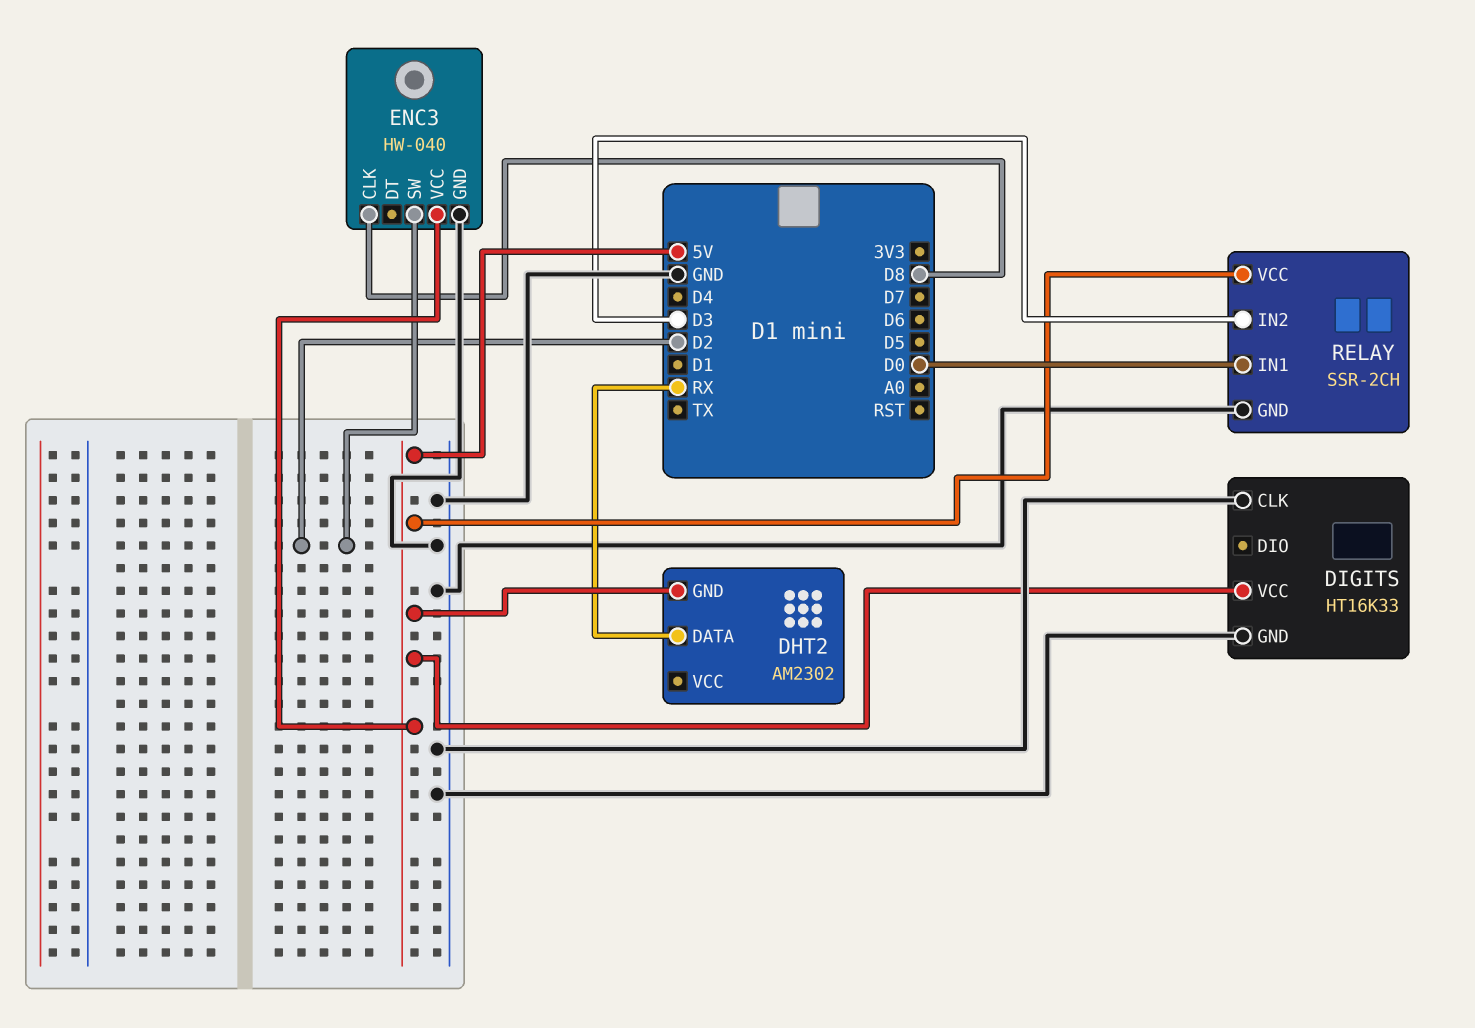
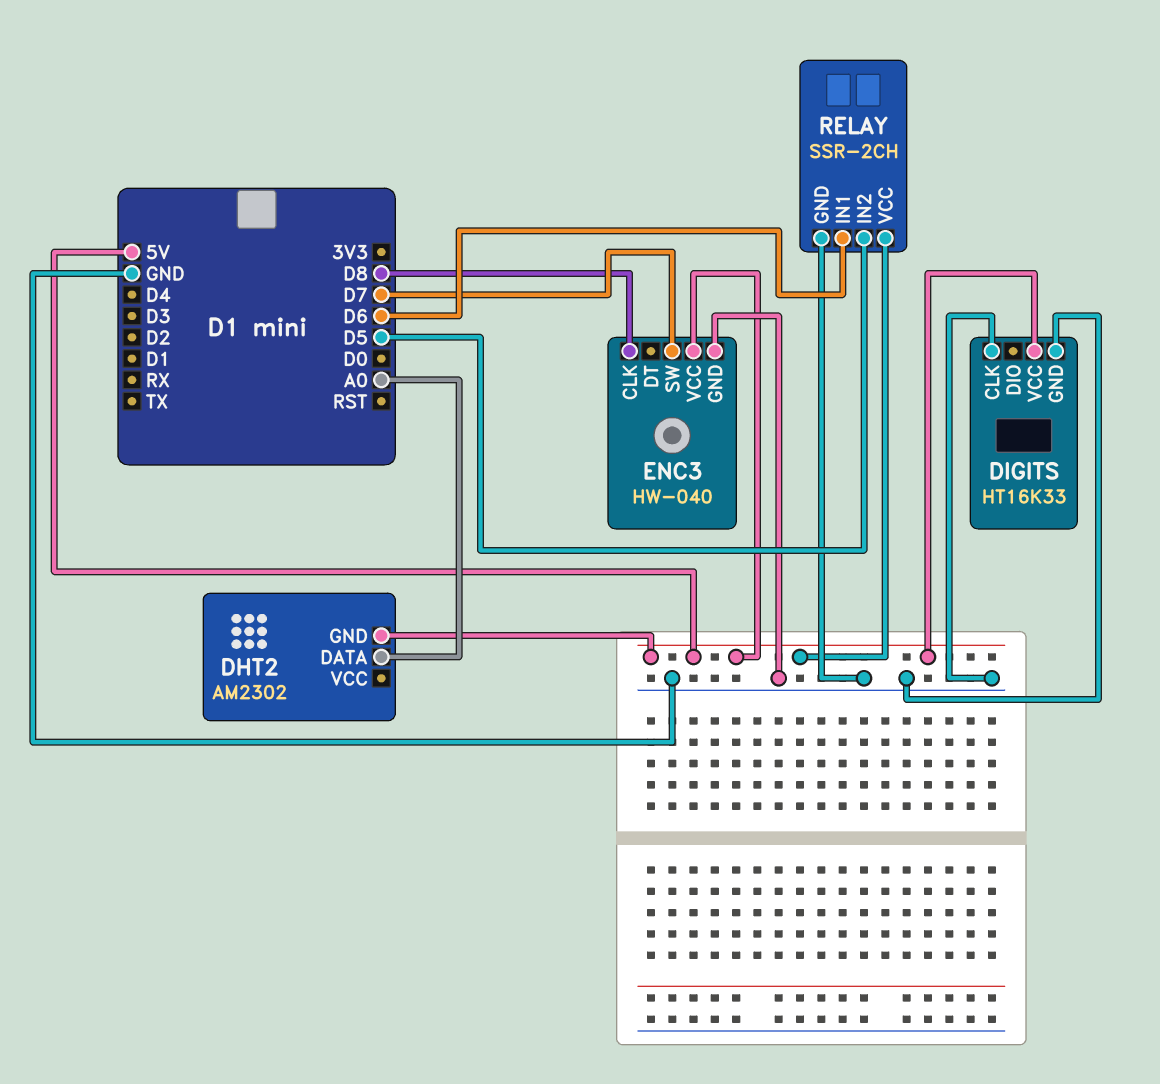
DHT2 pin DATA: RX -> A0
ENC3 pin SW: D2 -> D7
RELAY pin IN1: D0 -> D6
RELAY pin IN2: D3 -> D5

